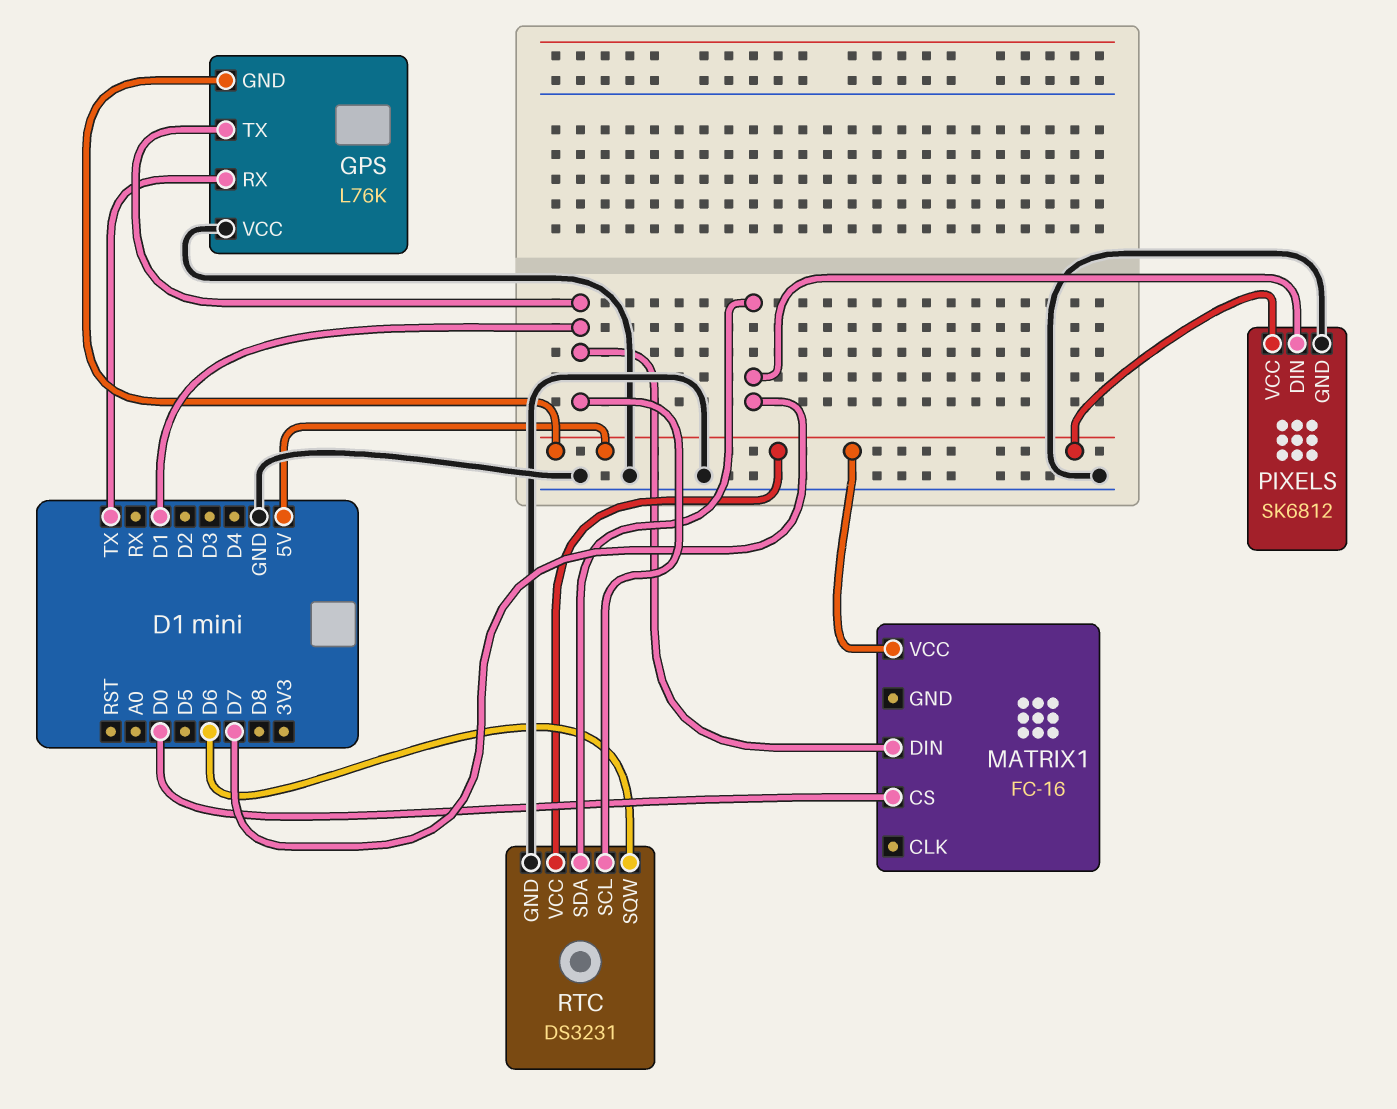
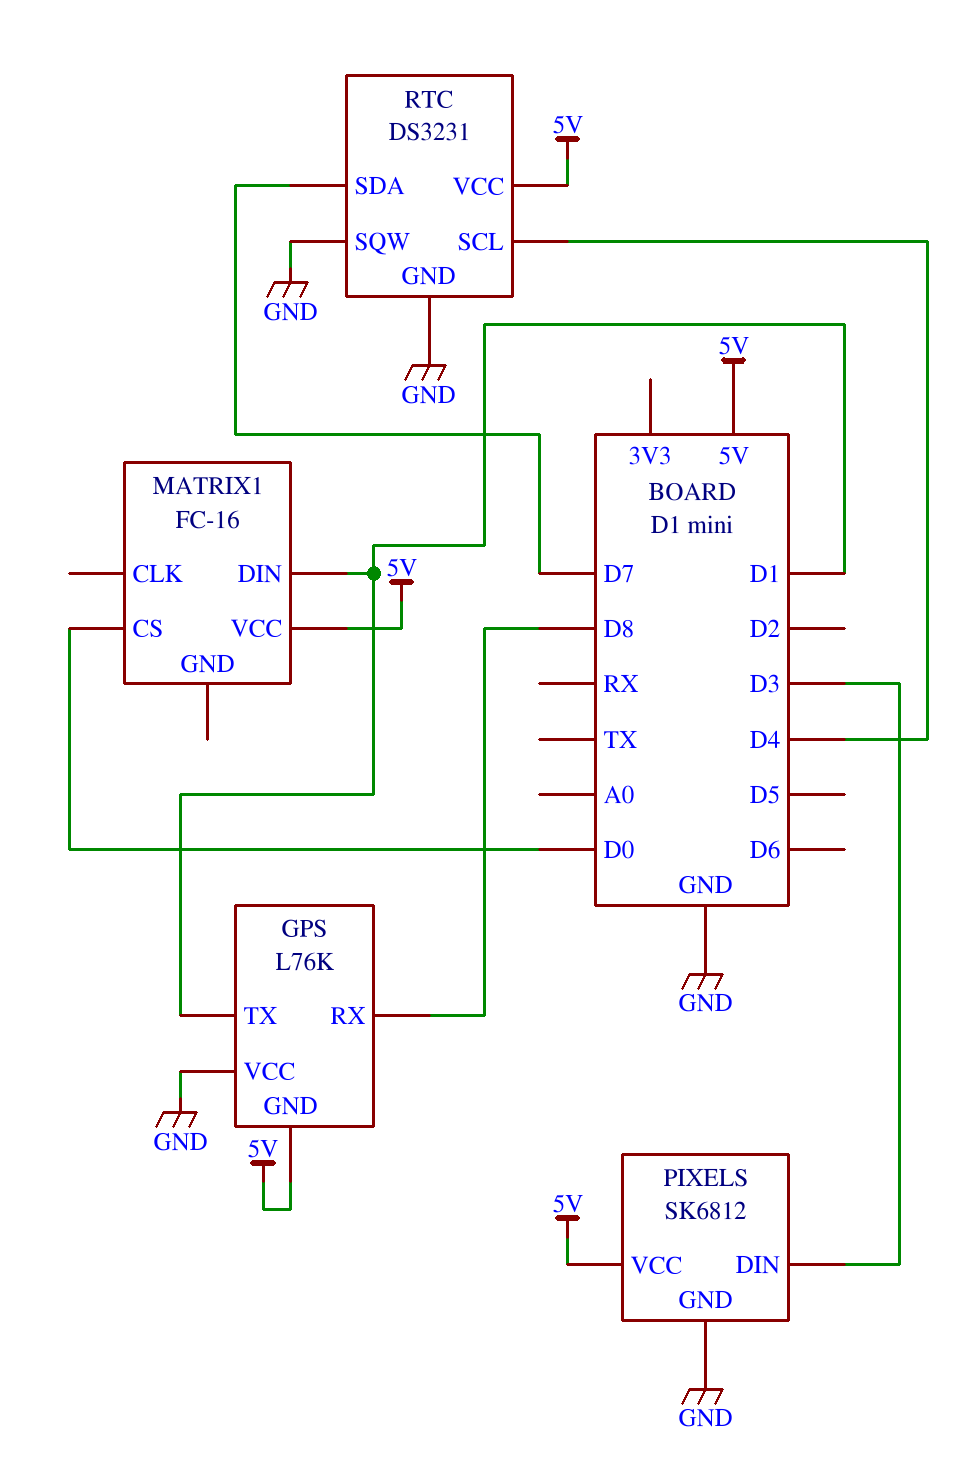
GPS pin RX: TX -> D8
PIXELS pin DIN: D7 -> D3
RTC pin SCL: D1 -> D4
RTC pin SQW: D6 -> GND

